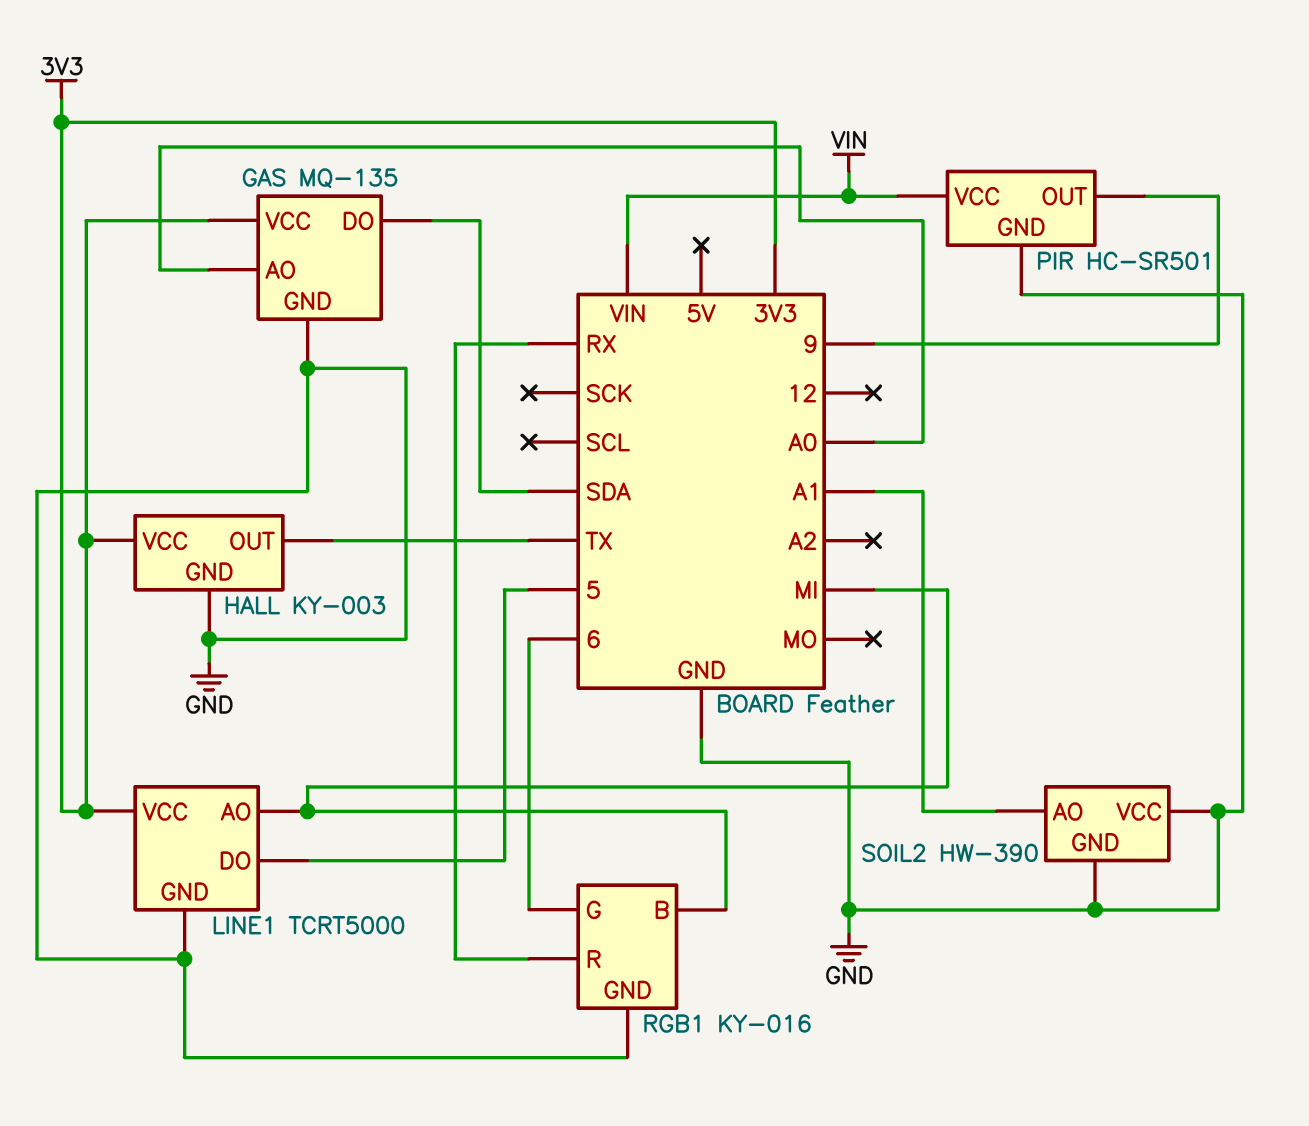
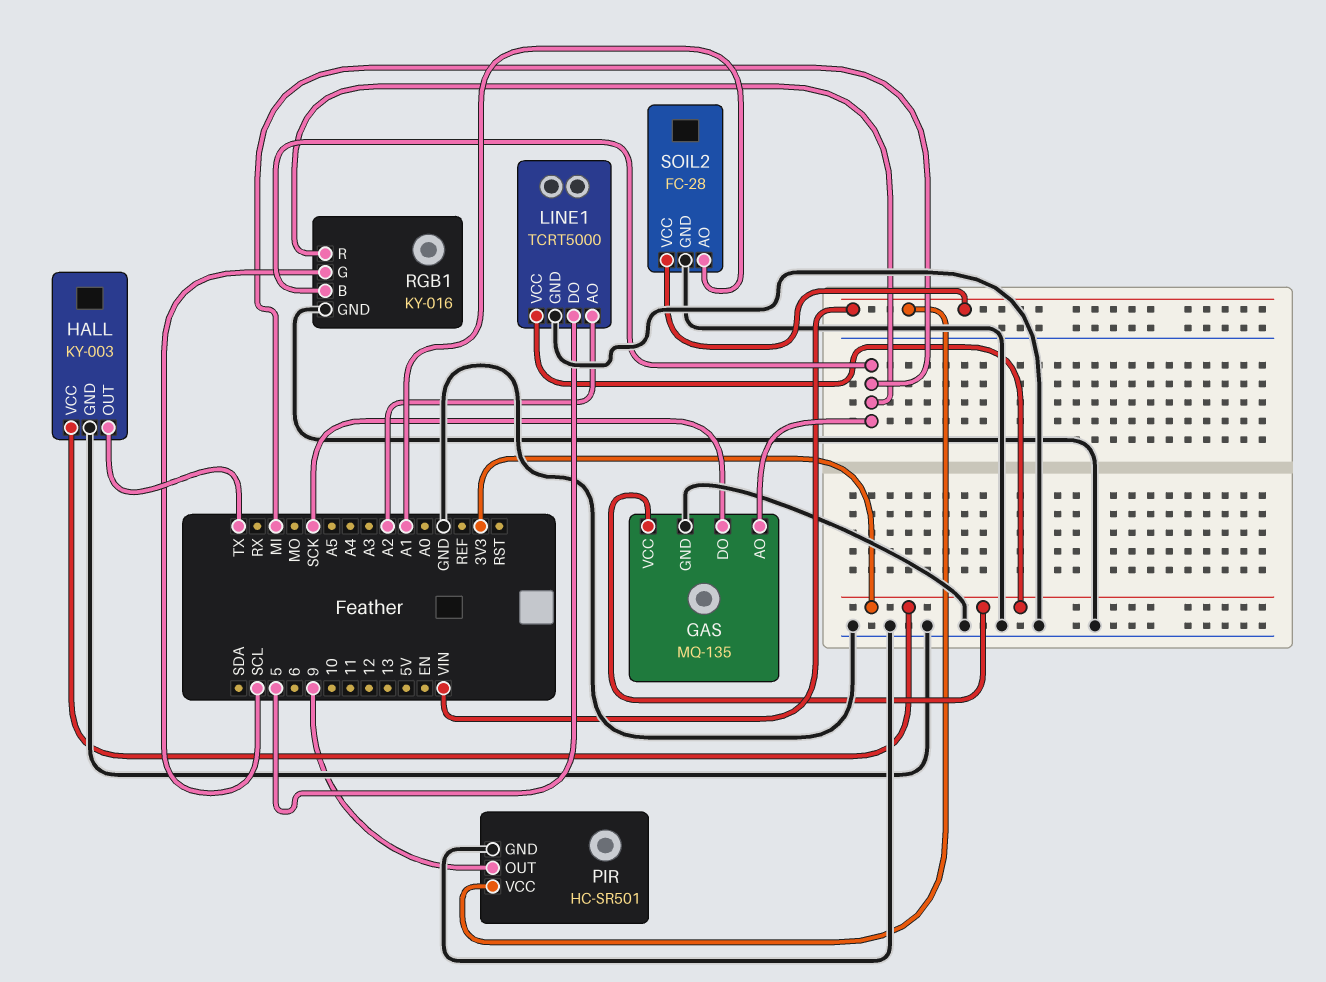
GAS pin AO: A0 -> MI
GAS pin DO: SDA -> SCK
LINE1 pin AO: MI -> A2
RGB1 pin G: 6 -> SCL
RGB1 pin R: RX -> MI
SOIL2: HW-390 -> FC-28
SOIL2 pin VCC: GND -> VIN

